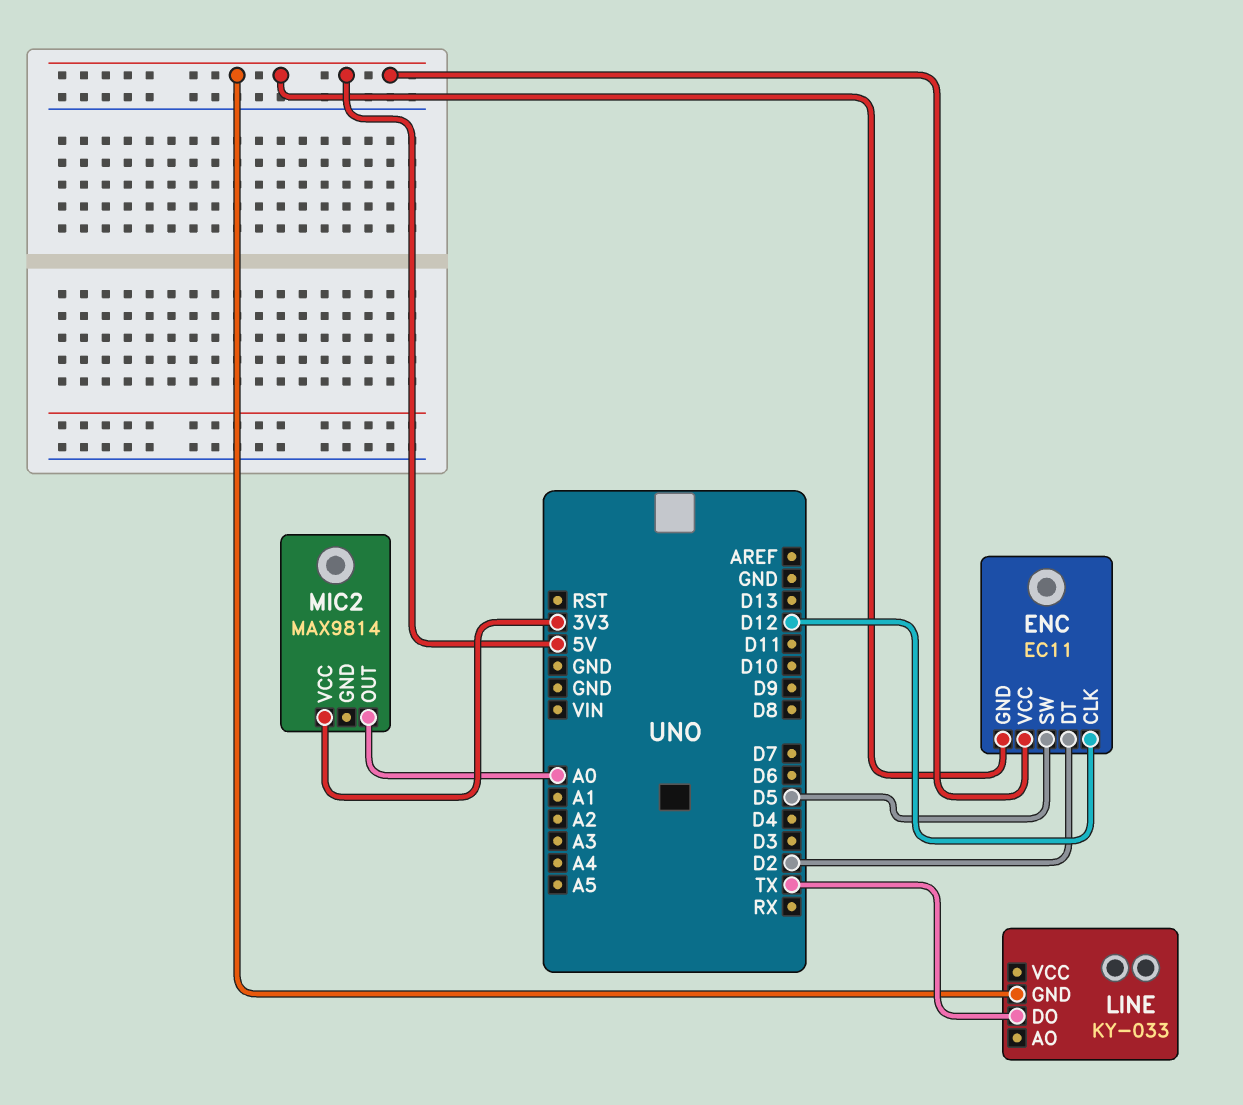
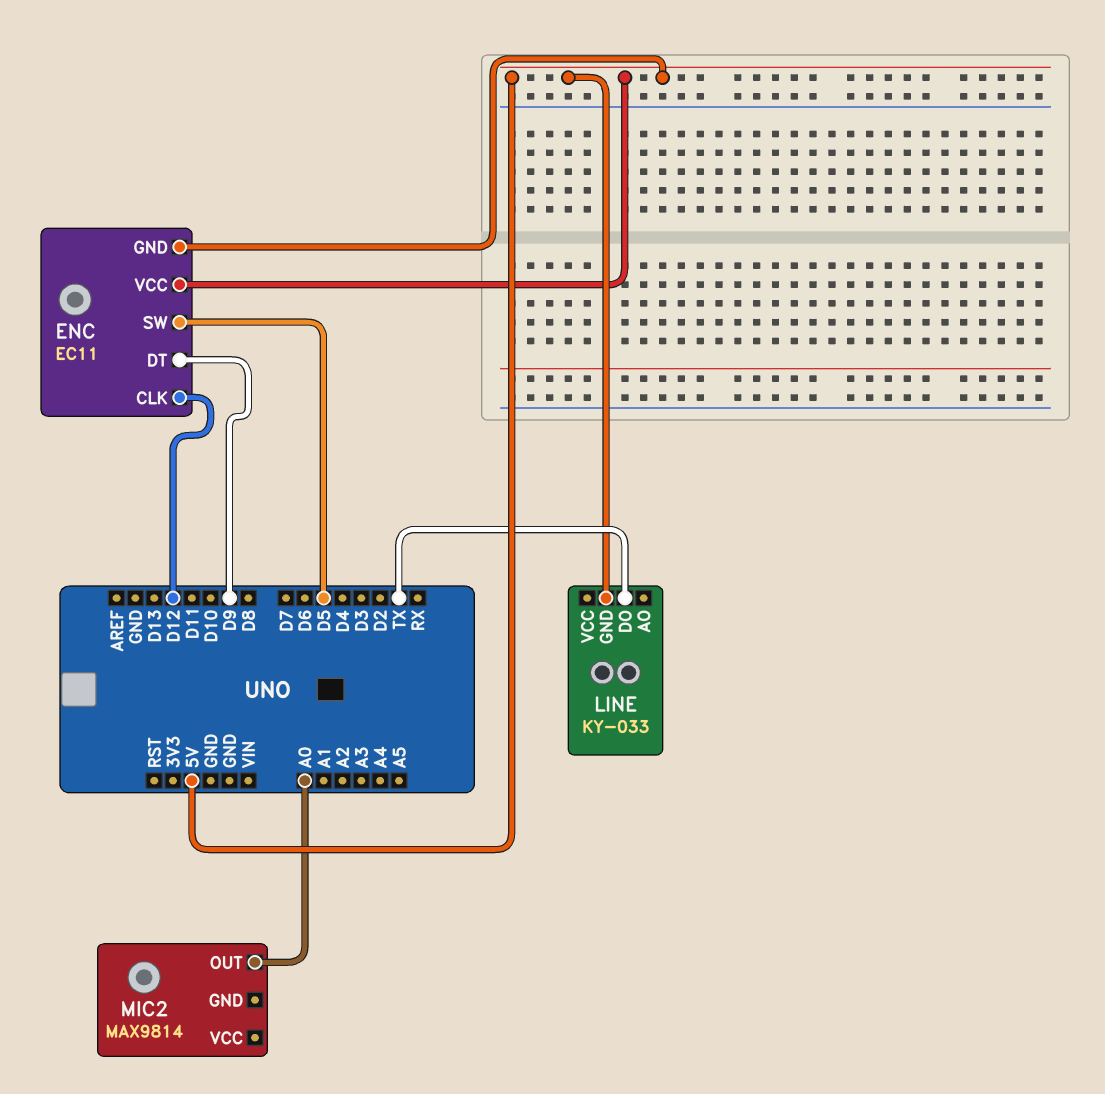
ENC pin DT: D2 -> D9
MIC2 pin VCC: 3V3 -> none

